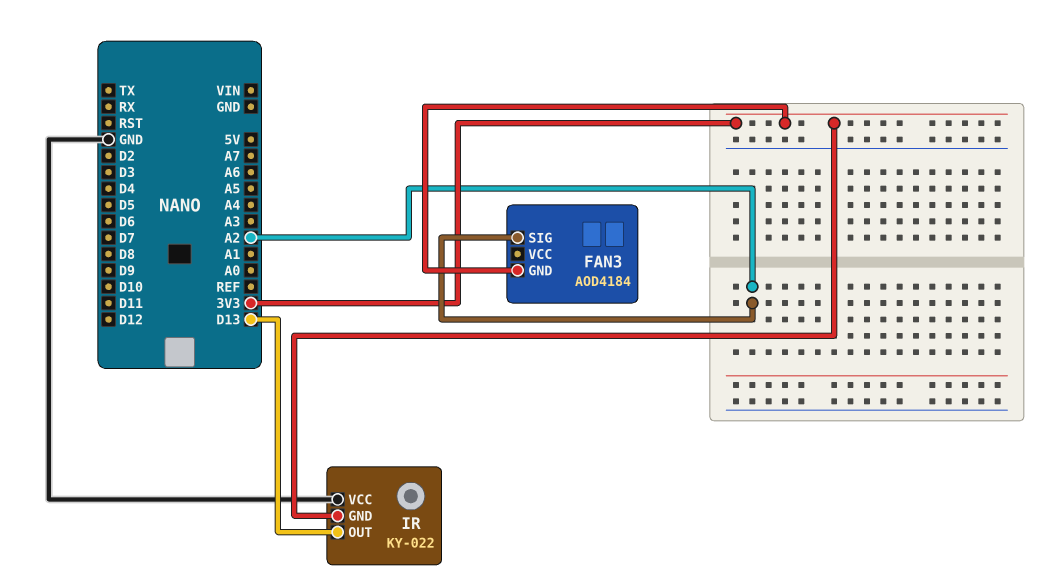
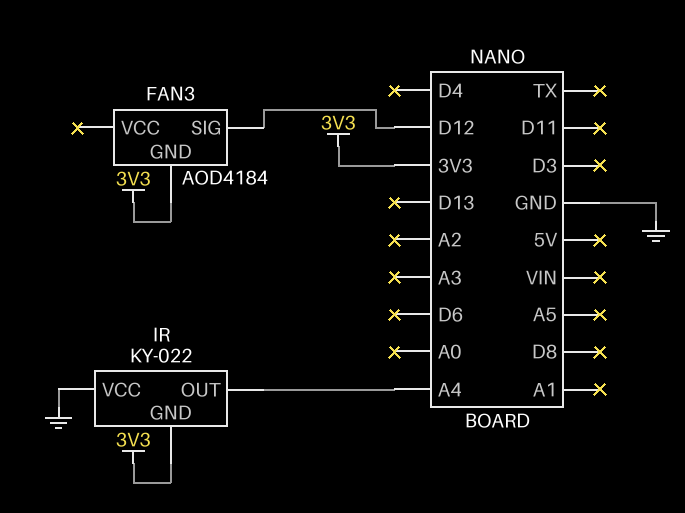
FAN3 pin SIG: A2 -> D12
IR pin OUT: D13 -> A4

